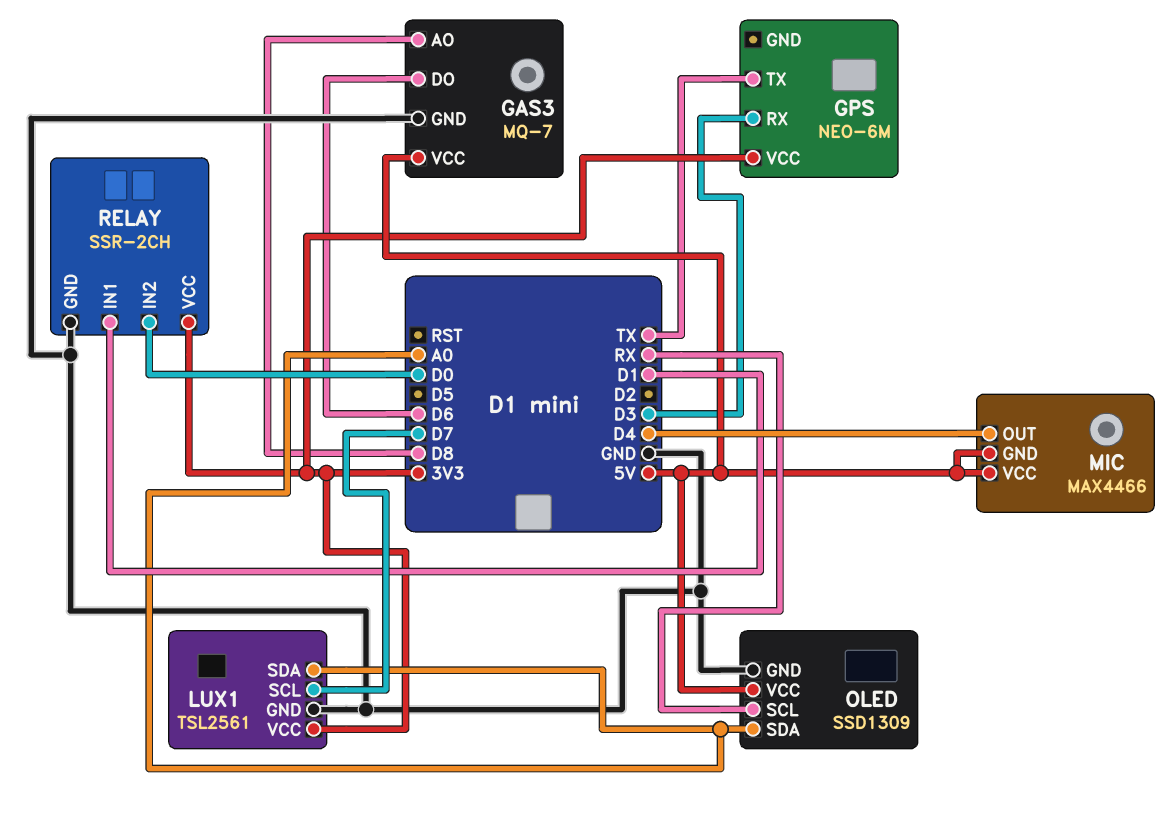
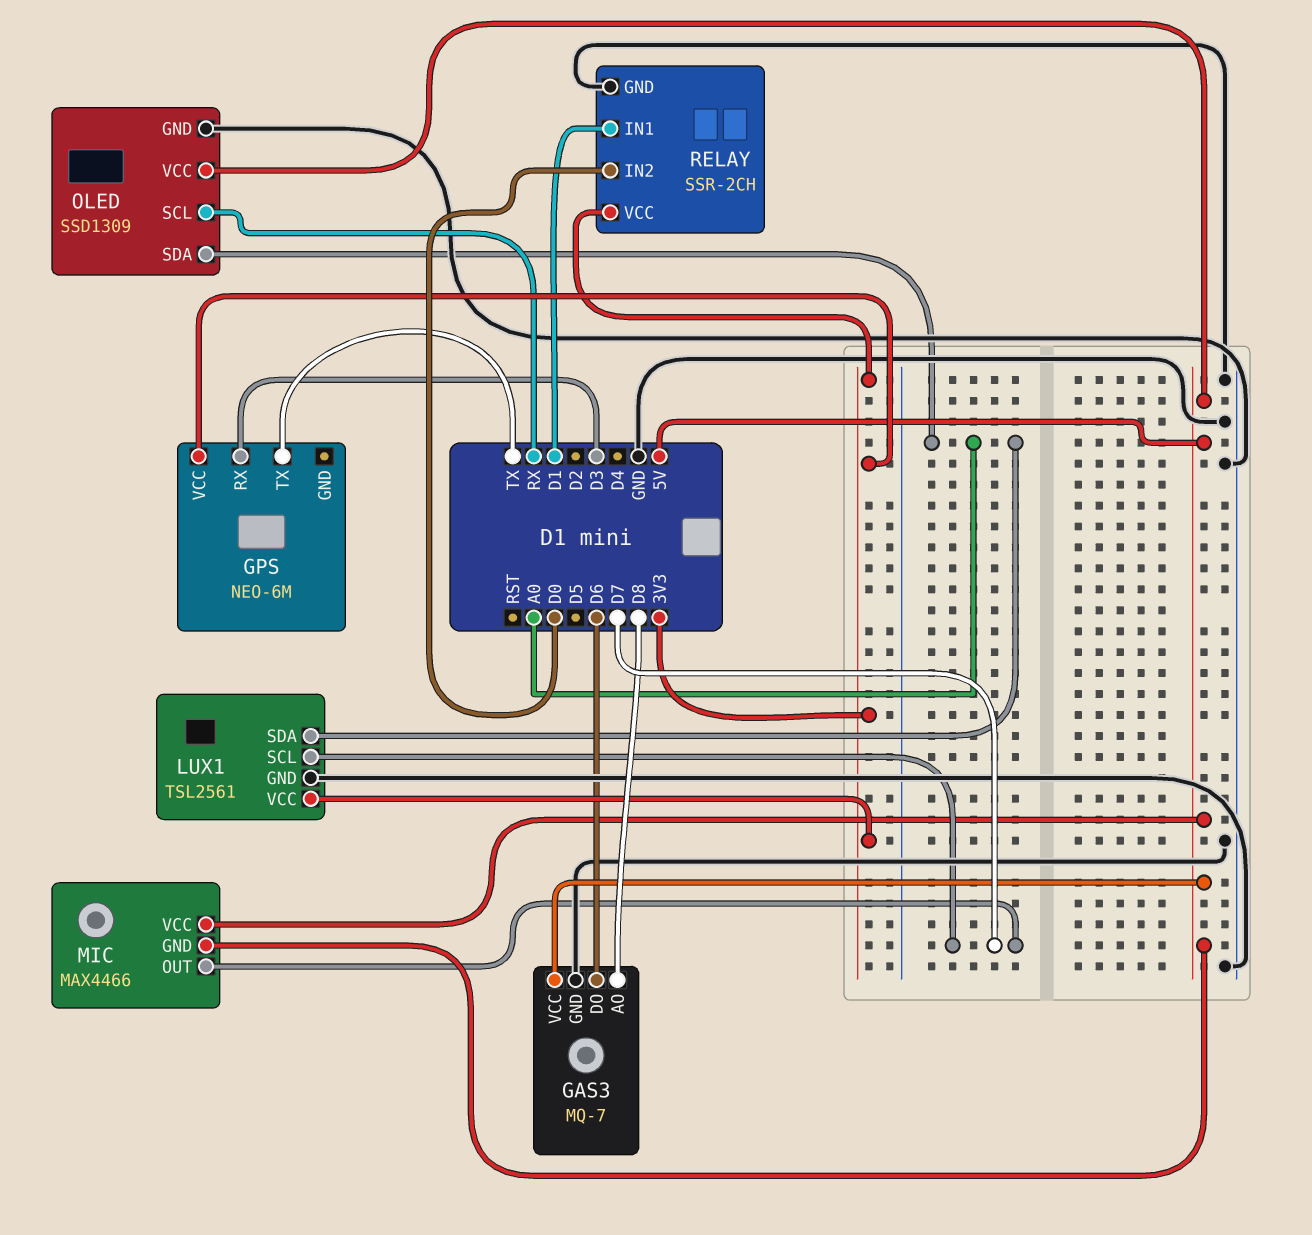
MIC pin OUT: D4 -> D7

